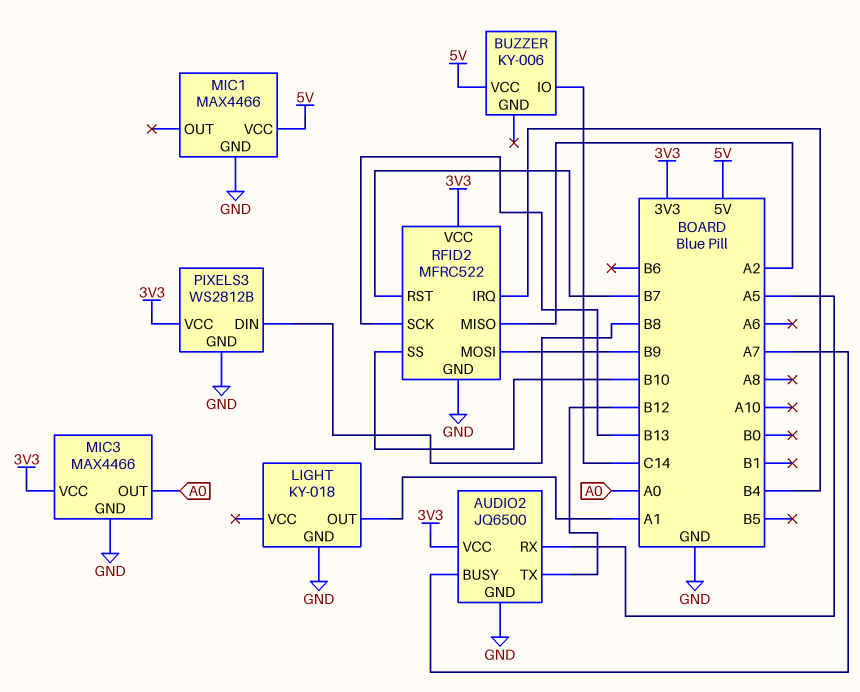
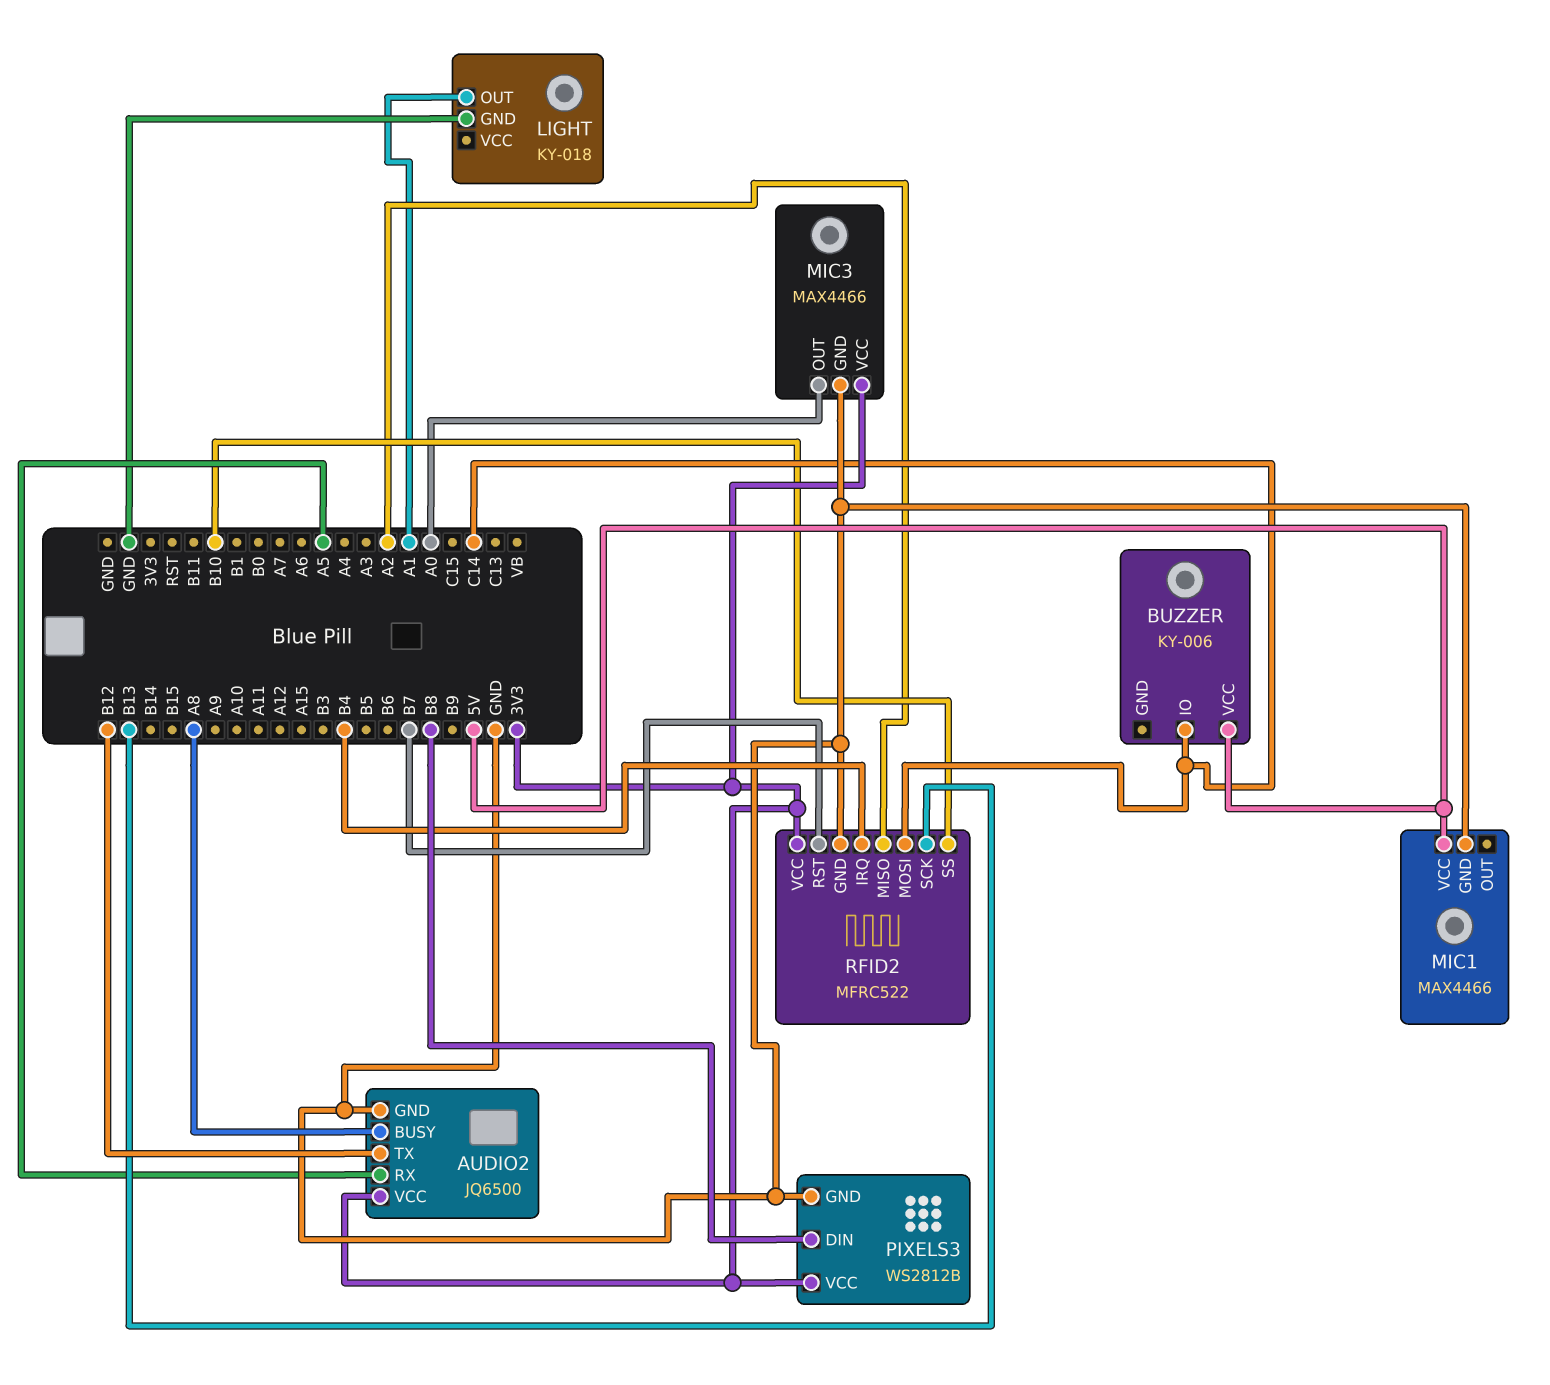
AUDIO2 pin BUSY: A7 -> A8
RFID2 pin MOSI: B9 -> C14

